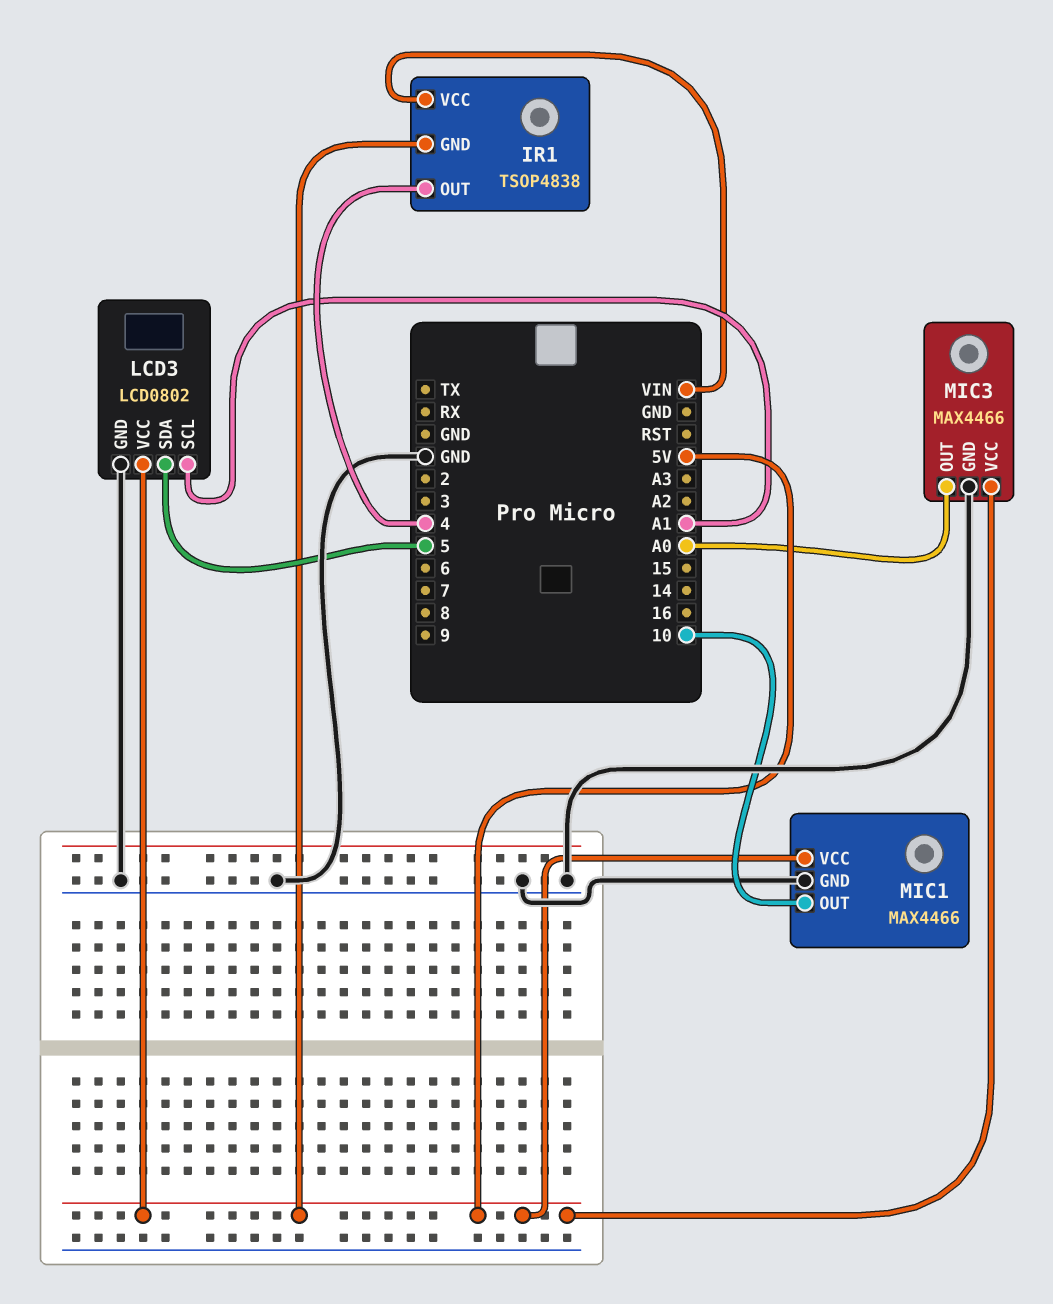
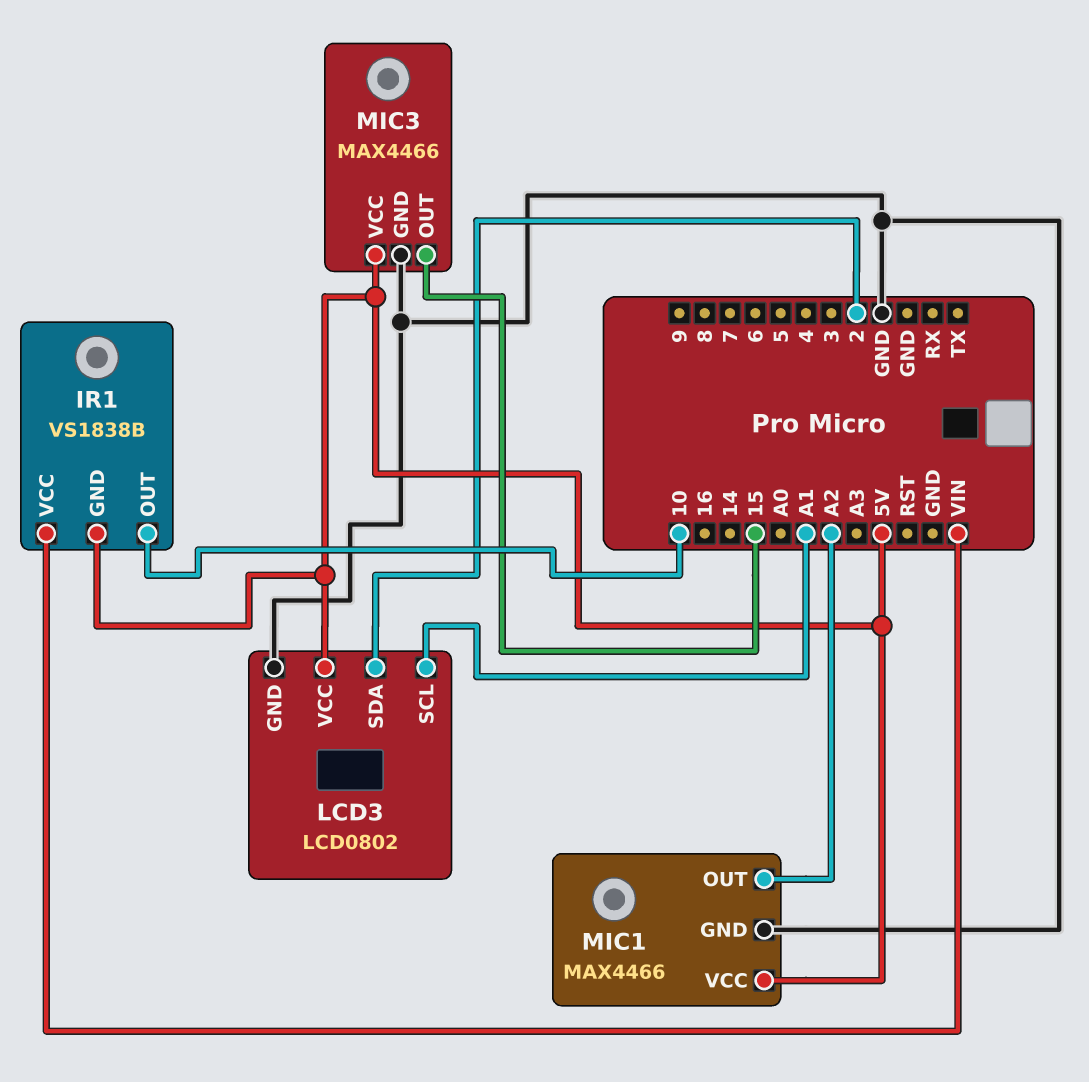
IR1: TSOP4838 -> VS1838B
IR1 pin OUT: 4 -> 10
LCD3 pin SDA: 5 -> 2
MIC1 pin OUT: 10 -> A2
MIC3 pin OUT: A0 -> 15

